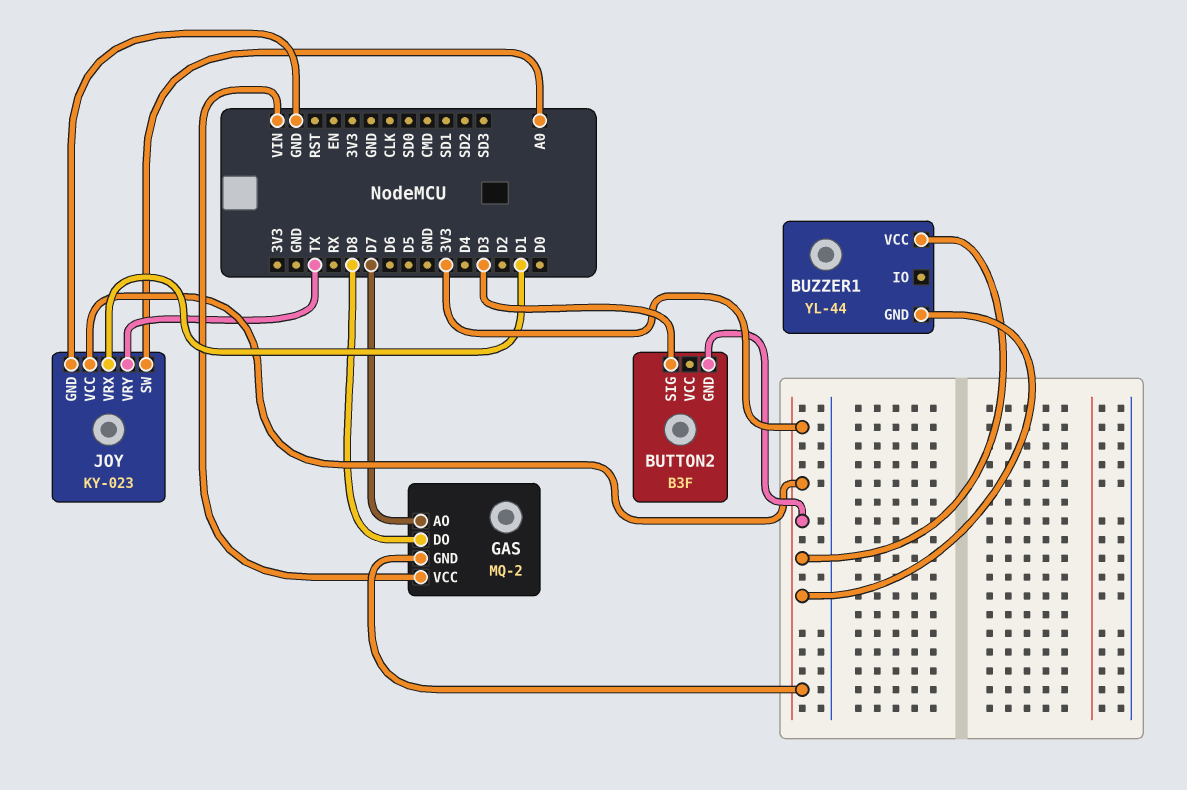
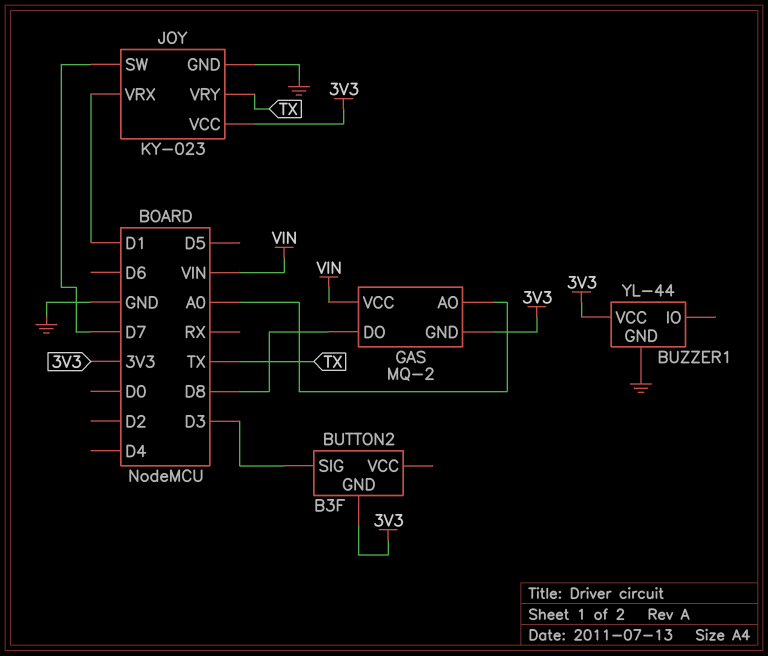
BUZZER1 pin GND: 3V3 -> GND
GAS pin AO: D7 -> A0
JOY pin SW: A0 -> D7

